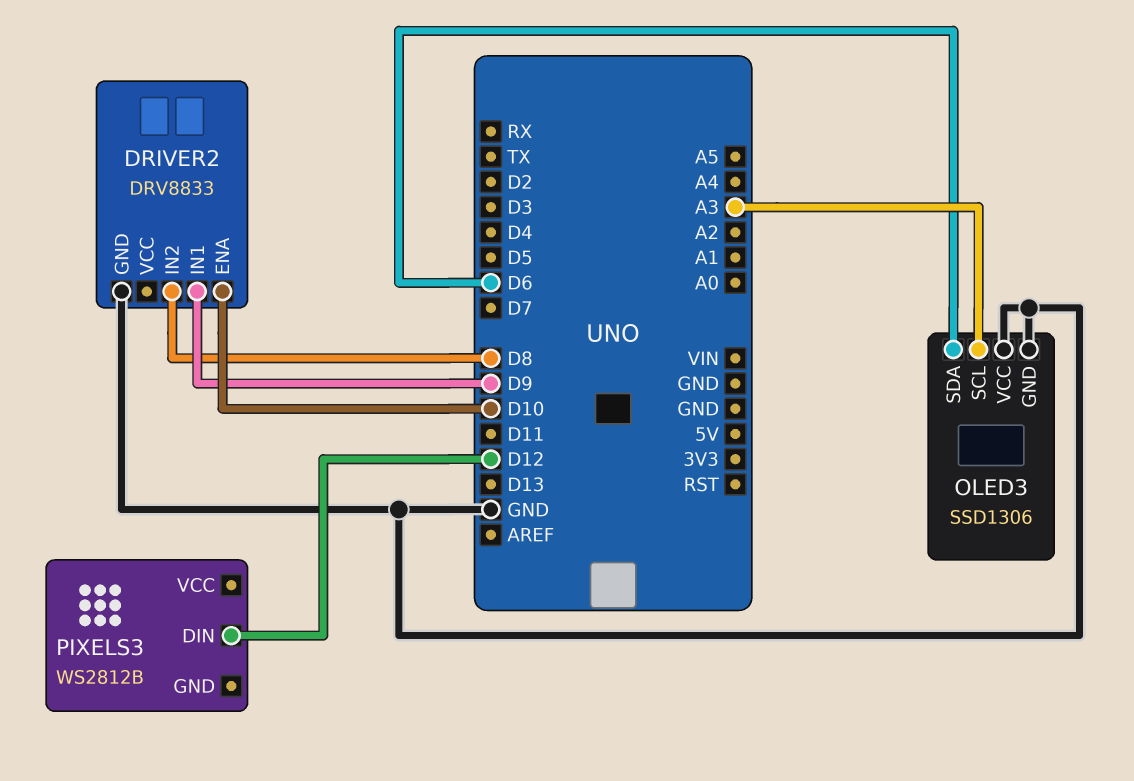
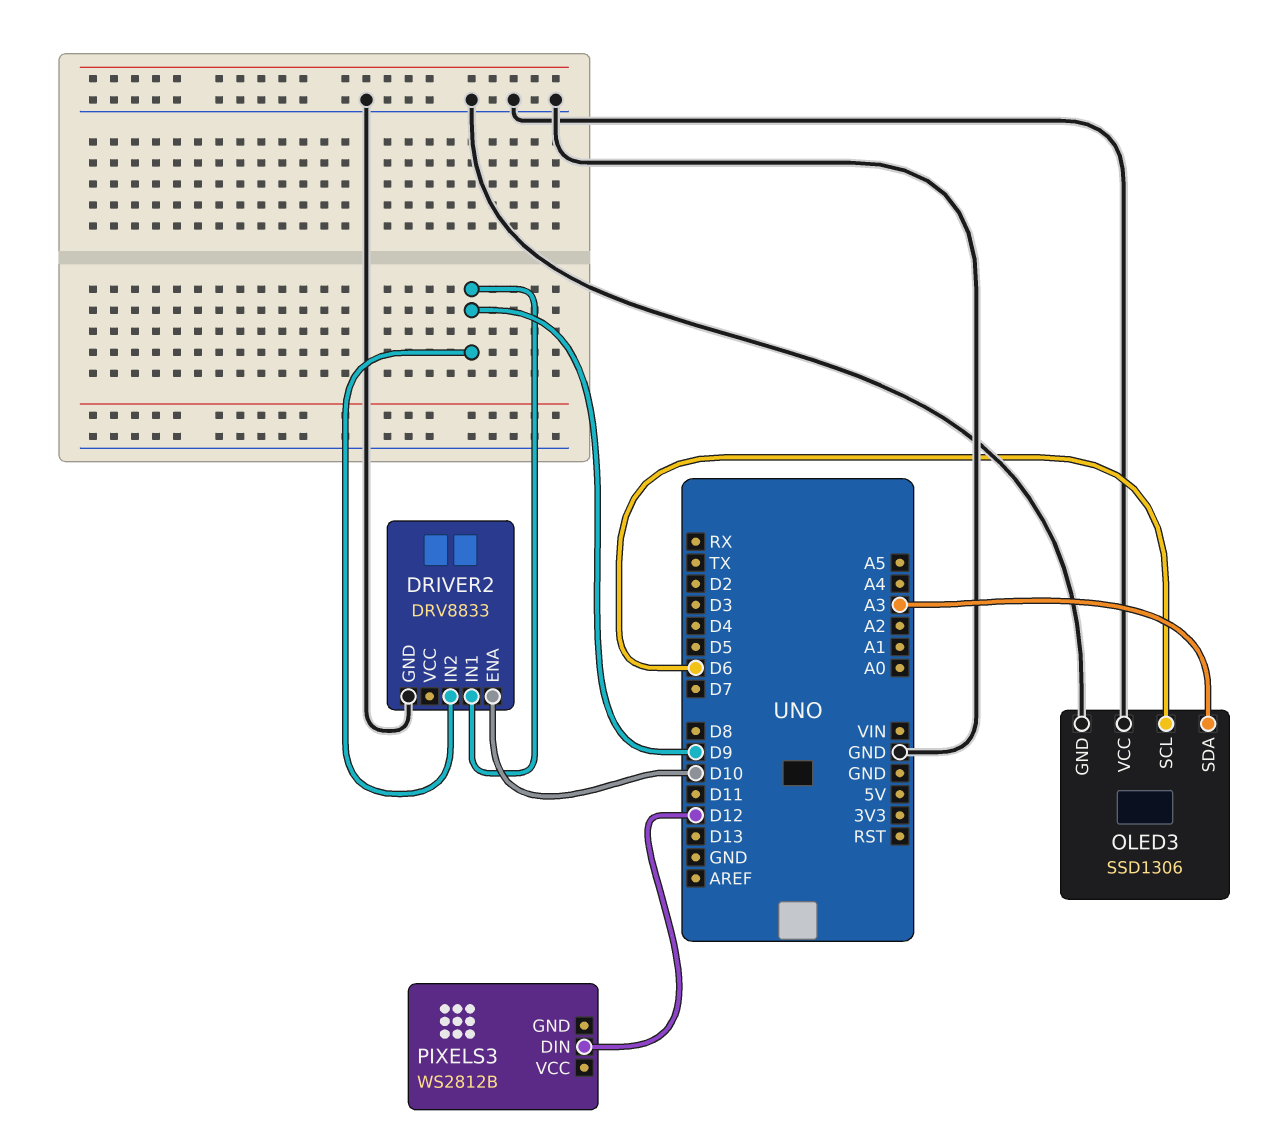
DRIVER2 pin IN2: D8 -> D9
OLED3 pin SCL: A3 -> D6
OLED3 pin SDA: D6 -> A3

